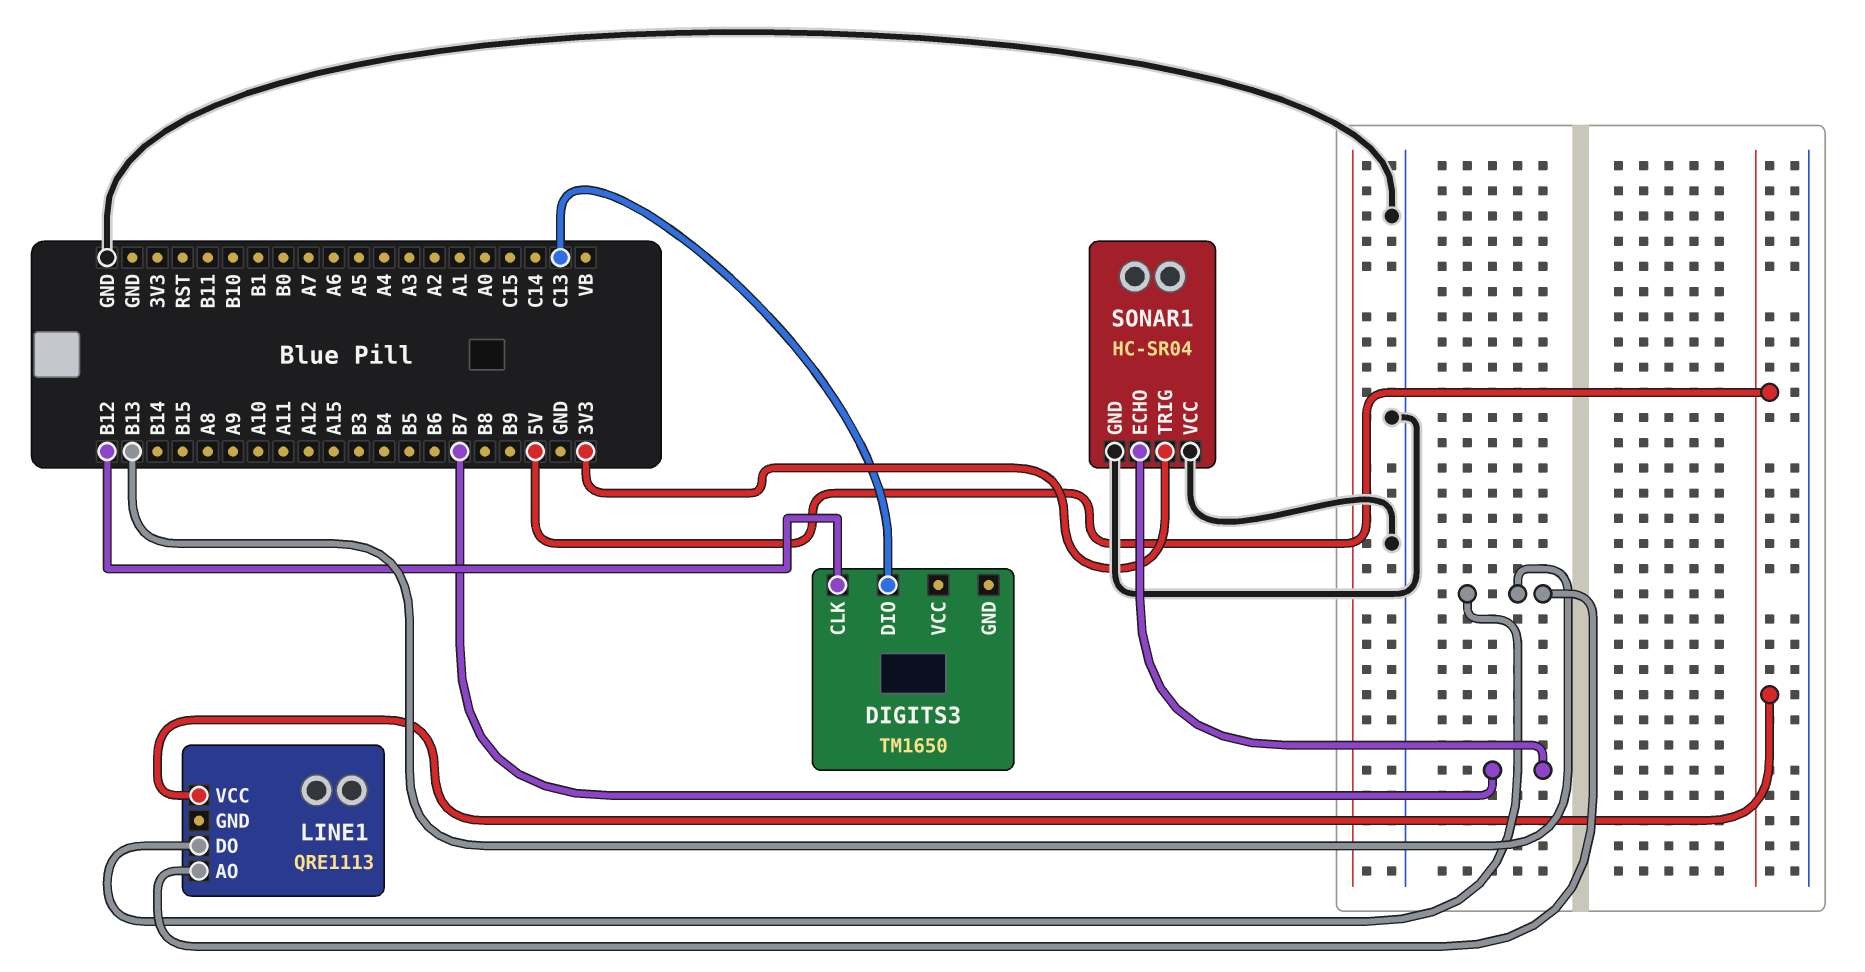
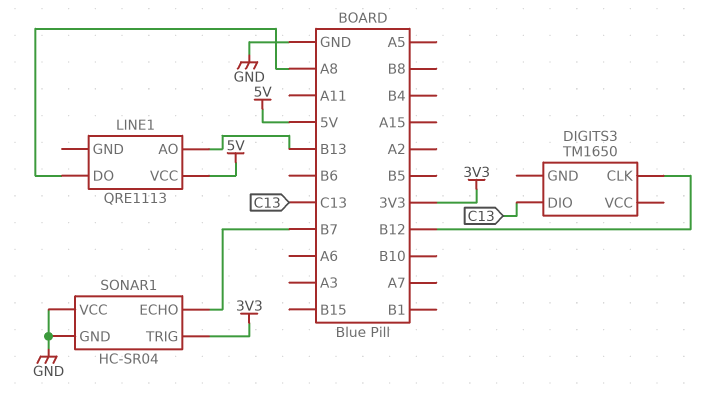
LINE1 pin DO: B13 -> A8

